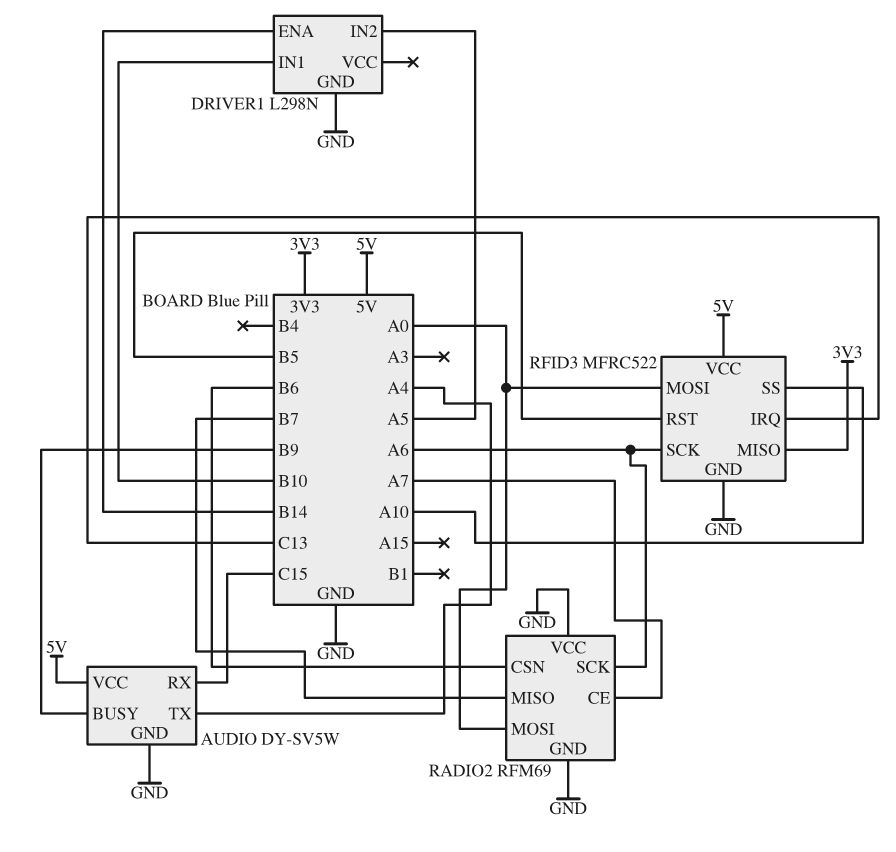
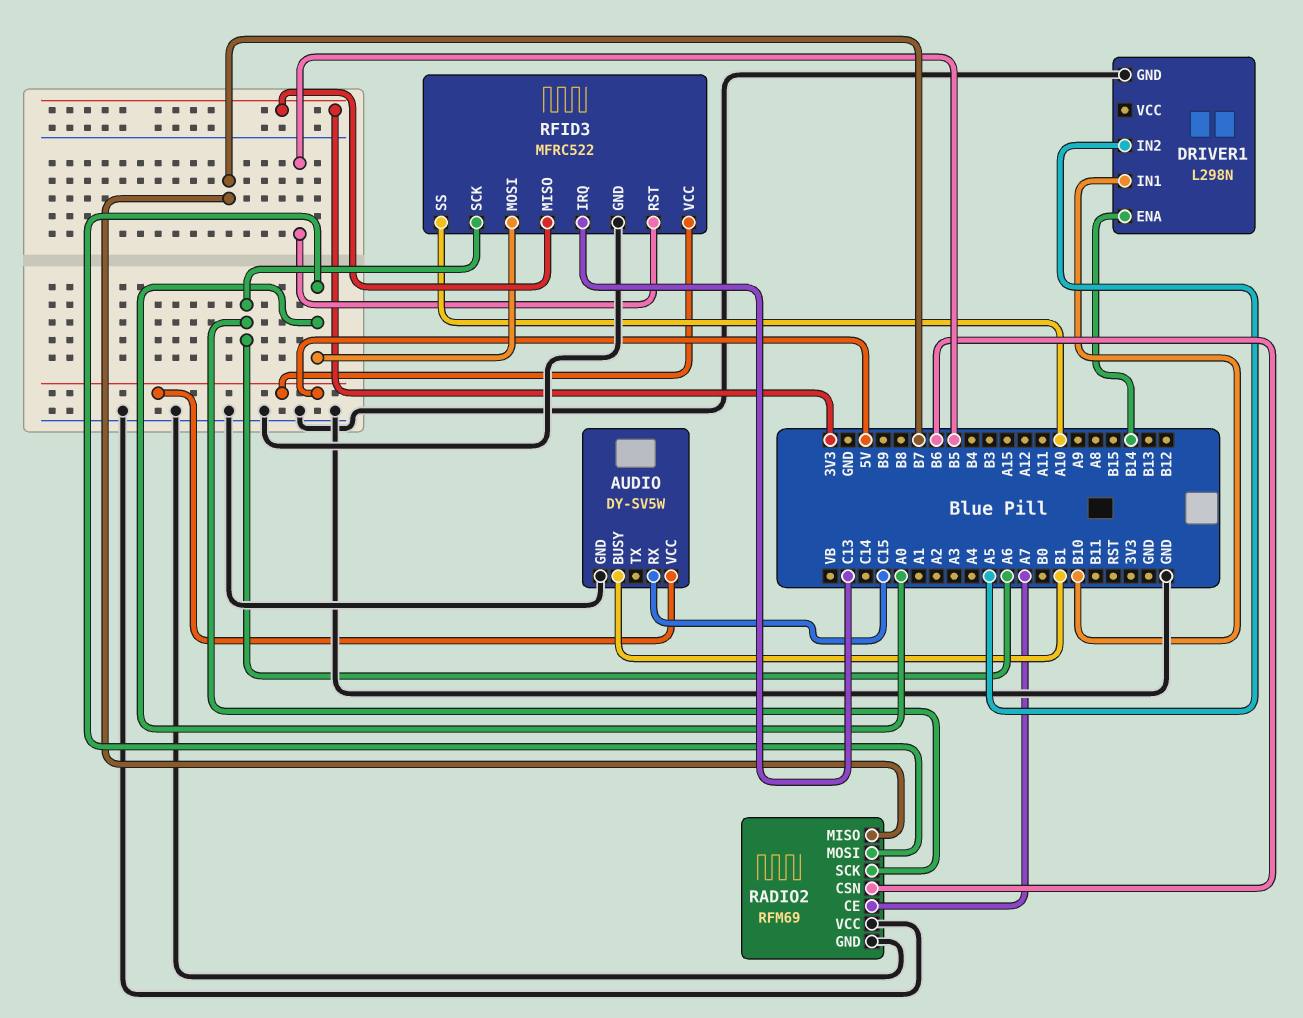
AUDIO pin BUSY: B9 -> B1
AUDIO pin TX: A4 -> none

